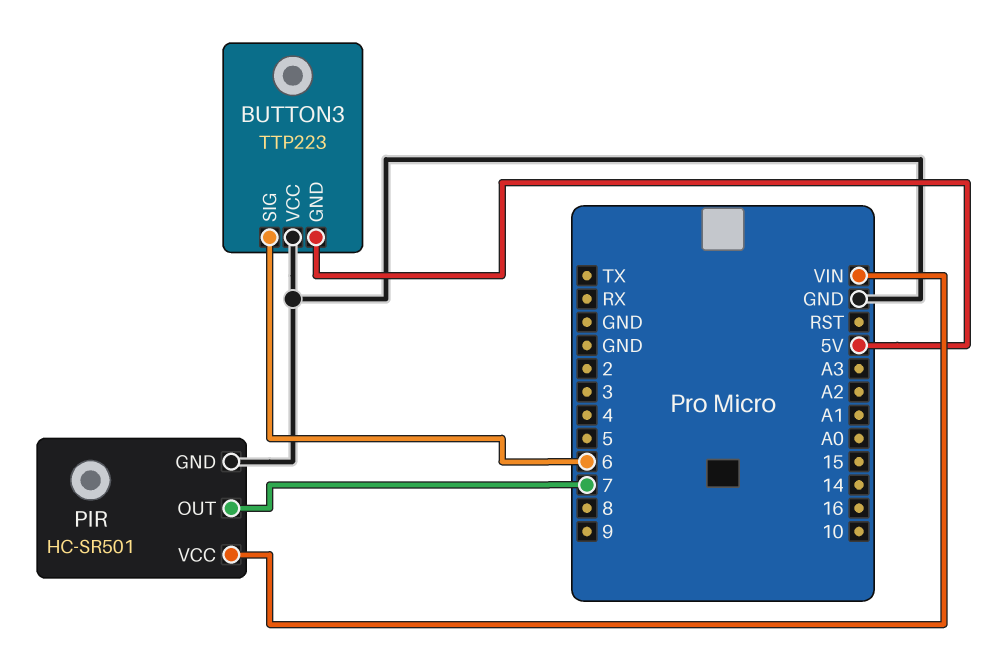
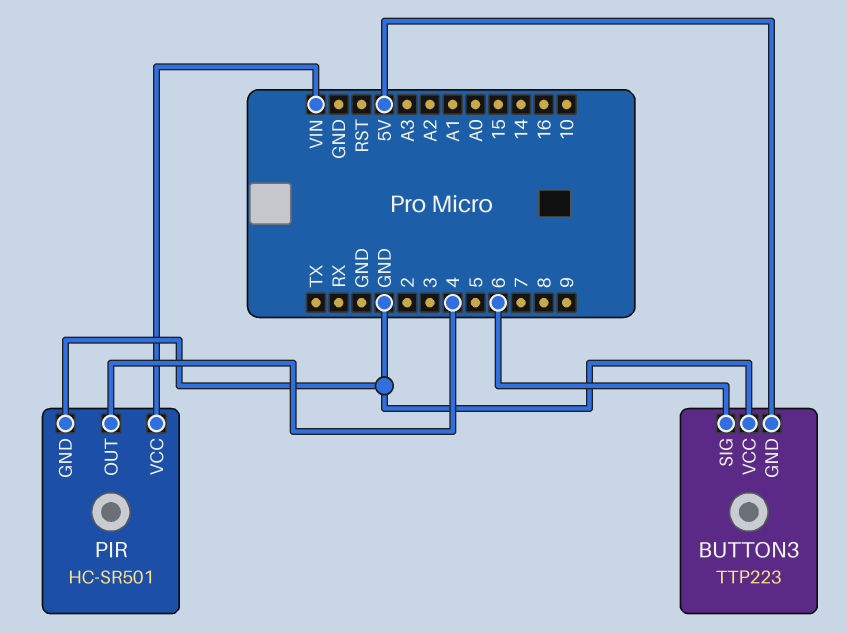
PIR pin OUT: 7 -> 4

